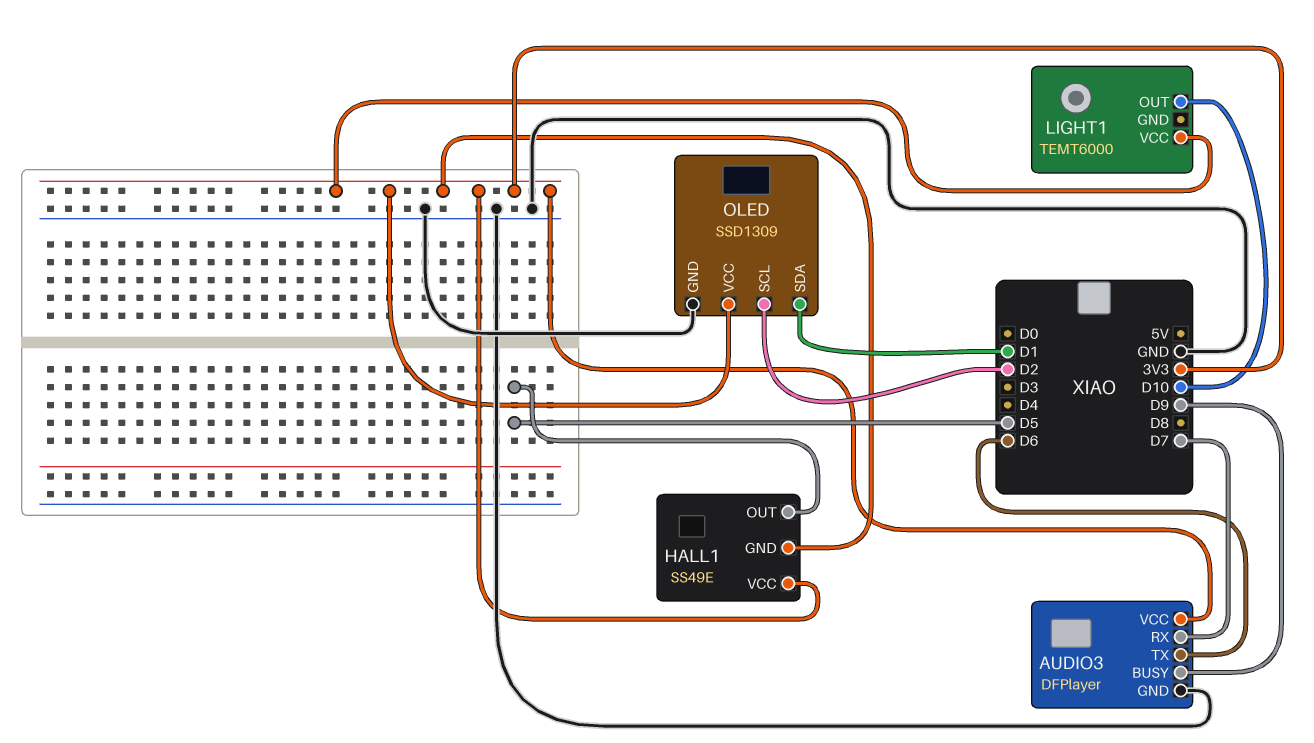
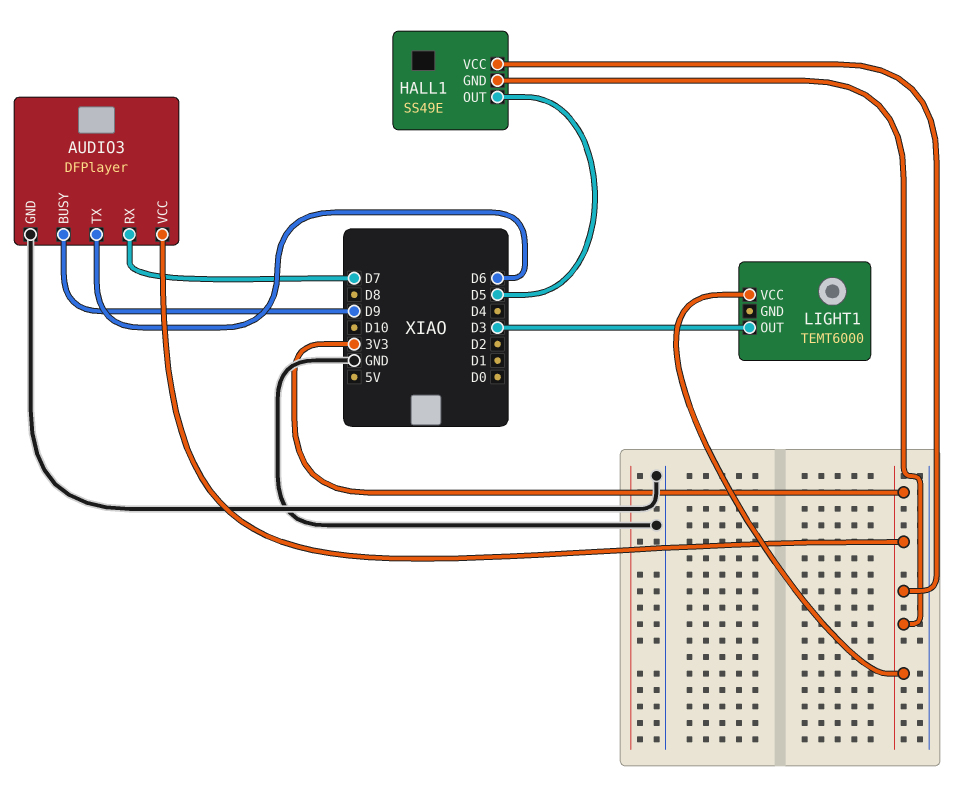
LIGHT1 pin OUT: D10 -> D3
OLED: SSD1309 -> none
OLED pin GND: GND -> none
OLED pin SCL: D2 -> none
OLED pin SDA: D1 -> none
OLED pin VCC: 3V3 -> none

